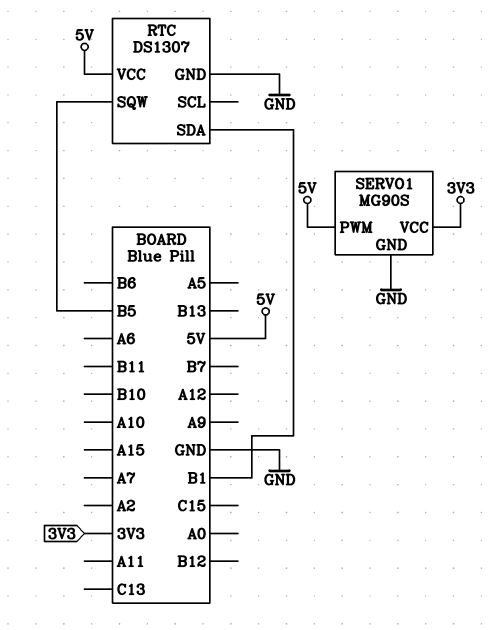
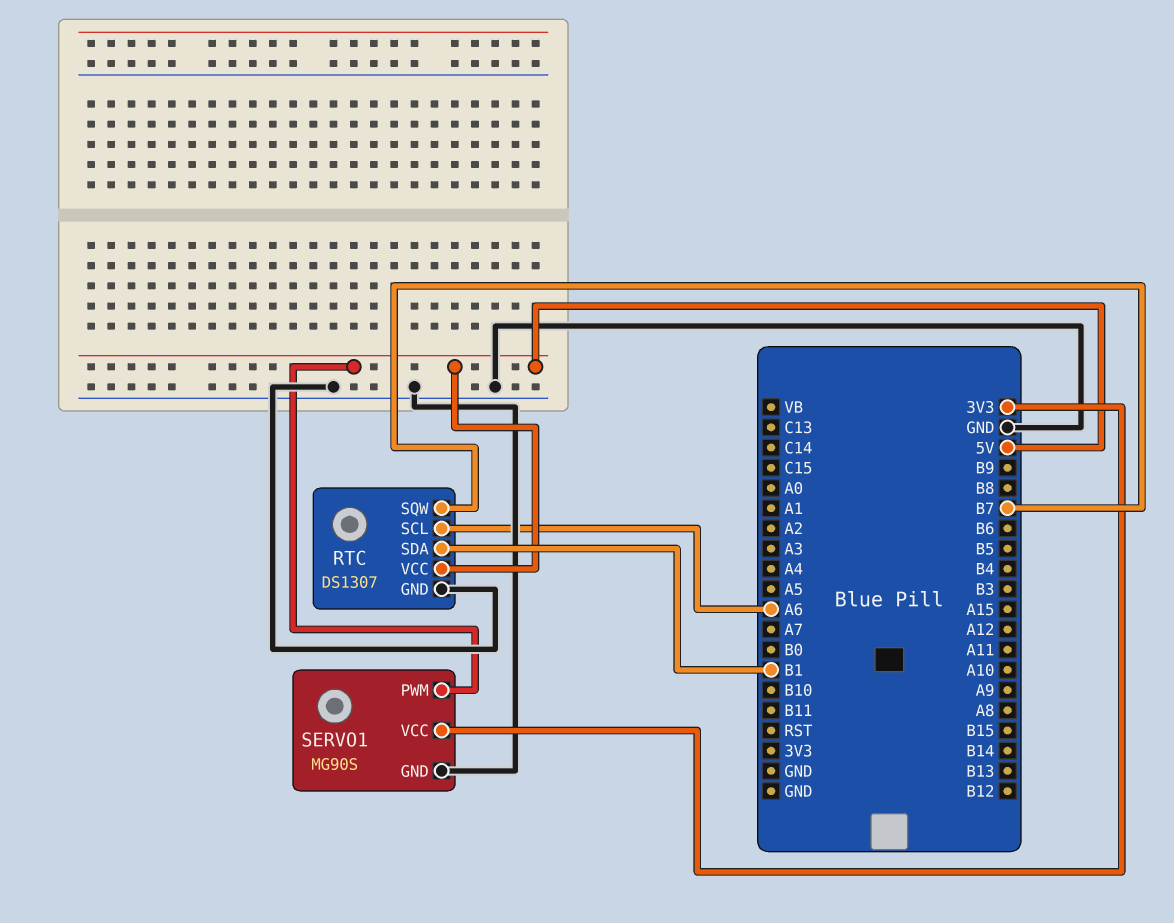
RTC pin SCL: none -> A6
RTC pin SQW: B5 -> B7

